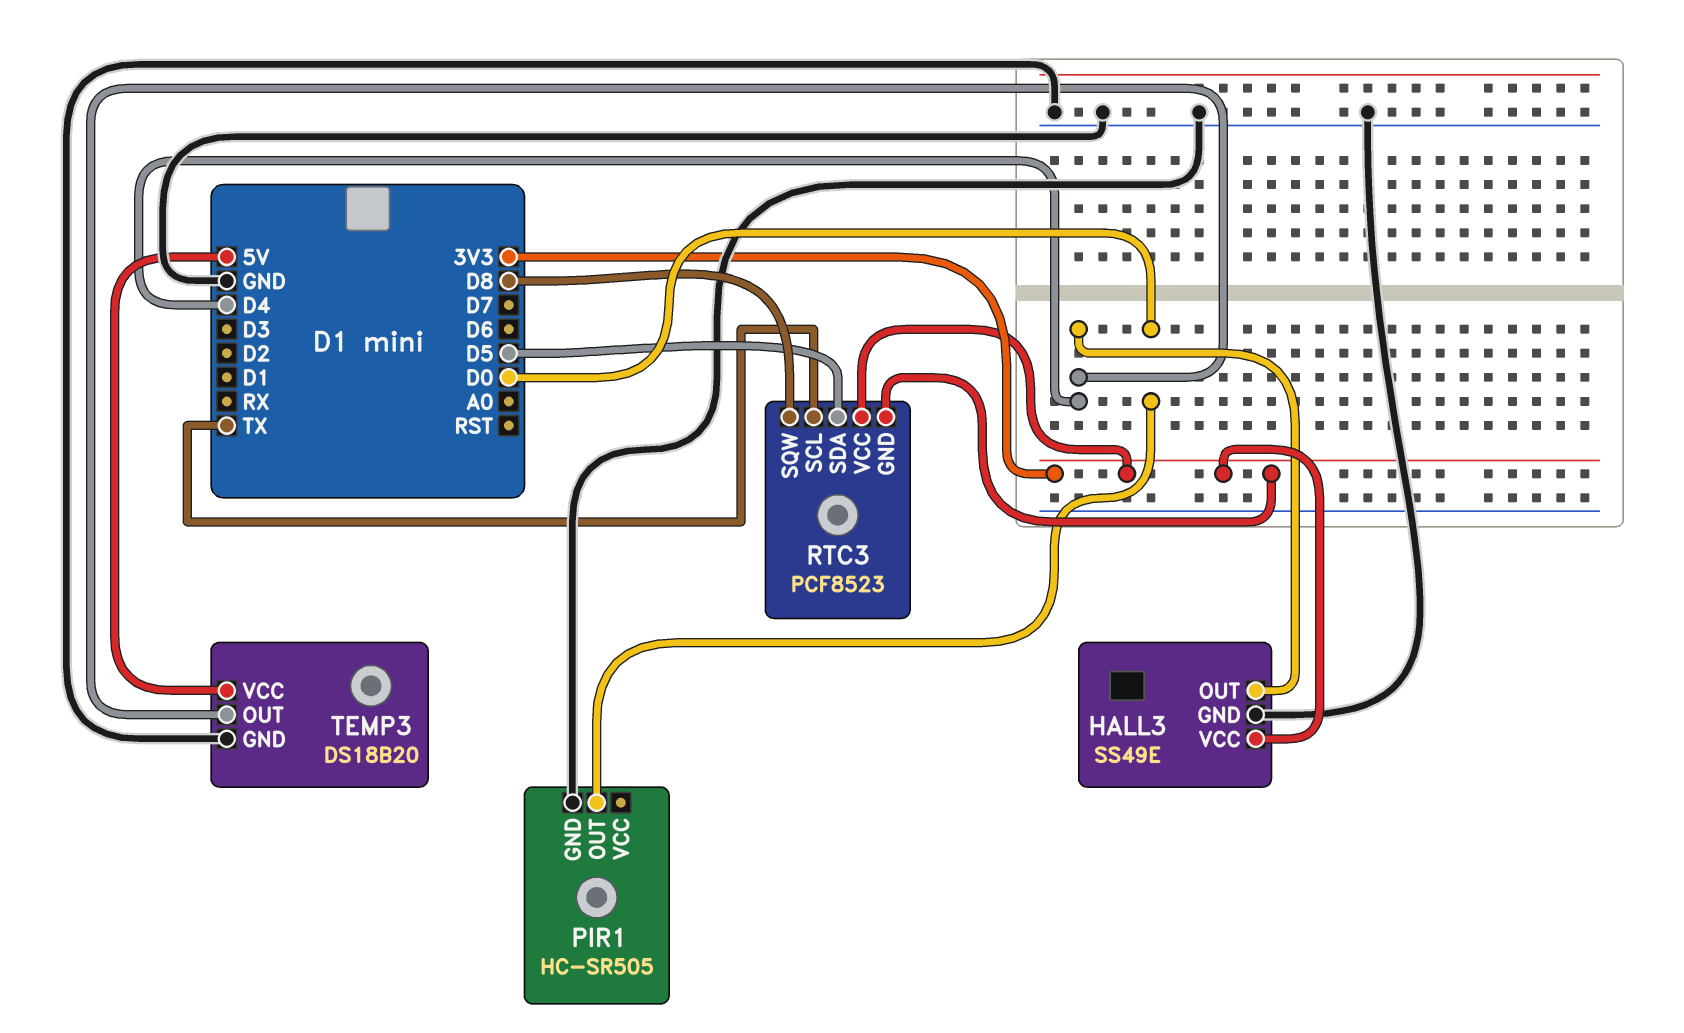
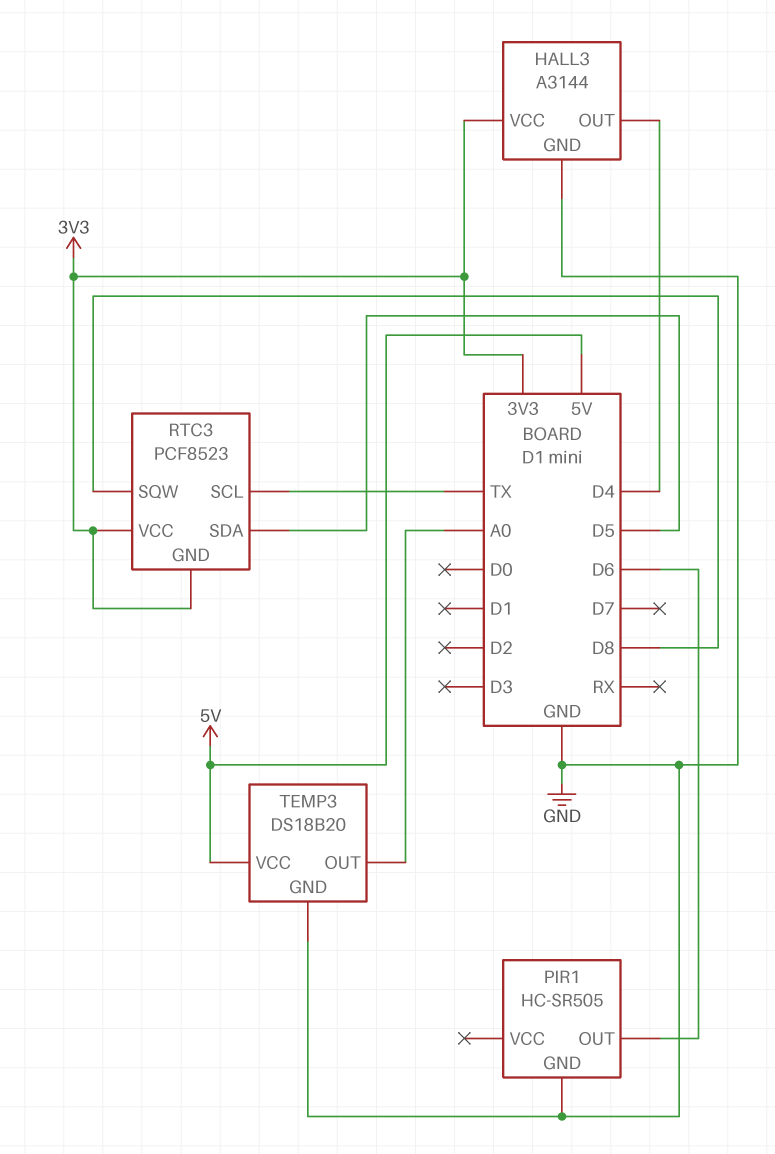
HALL3: SS49E -> A3144
PIR1 pin OUT: D0 -> D6
TEMP3 pin OUT: D4 -> A0

